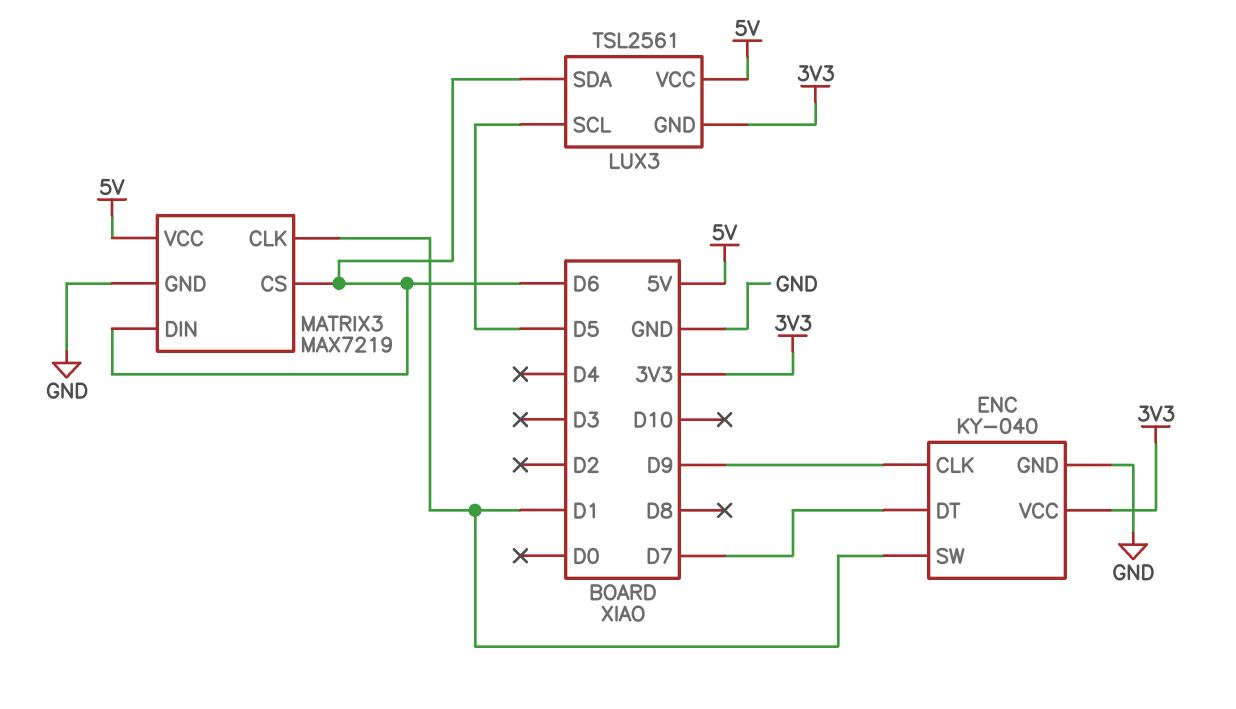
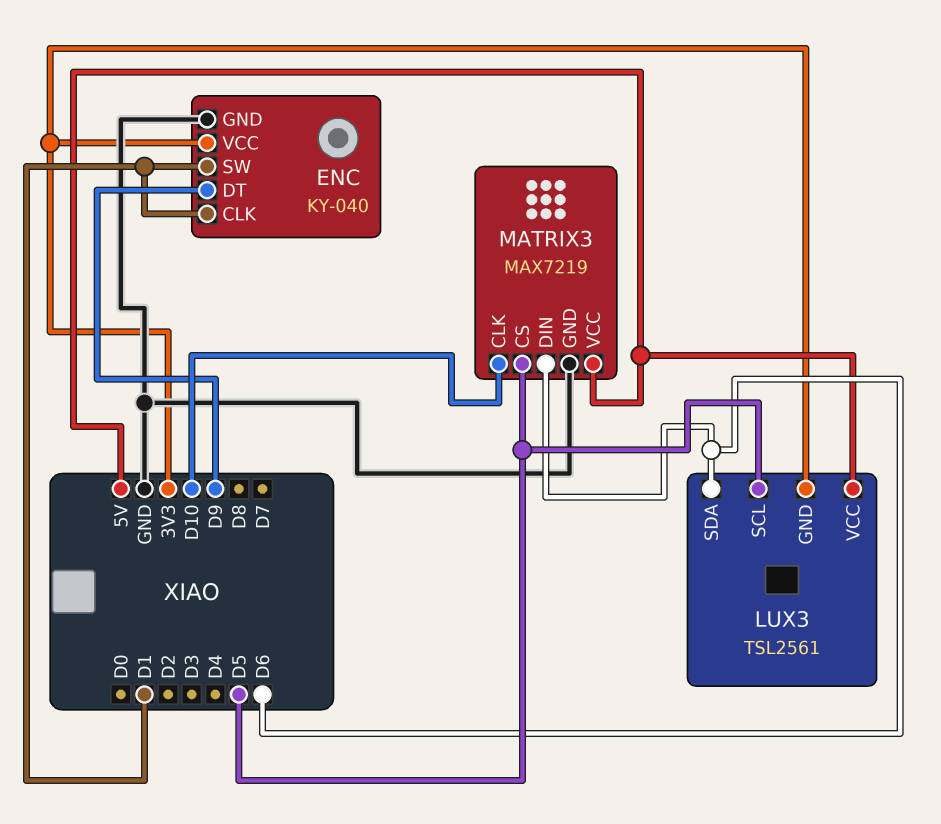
ENC pin CLK: D9 -> D1
ENC pin DT: D7 -> D9
MATRIX3 pin CLK: D1 -> D10
MATRIX3 pin CS: D6 -> D5

